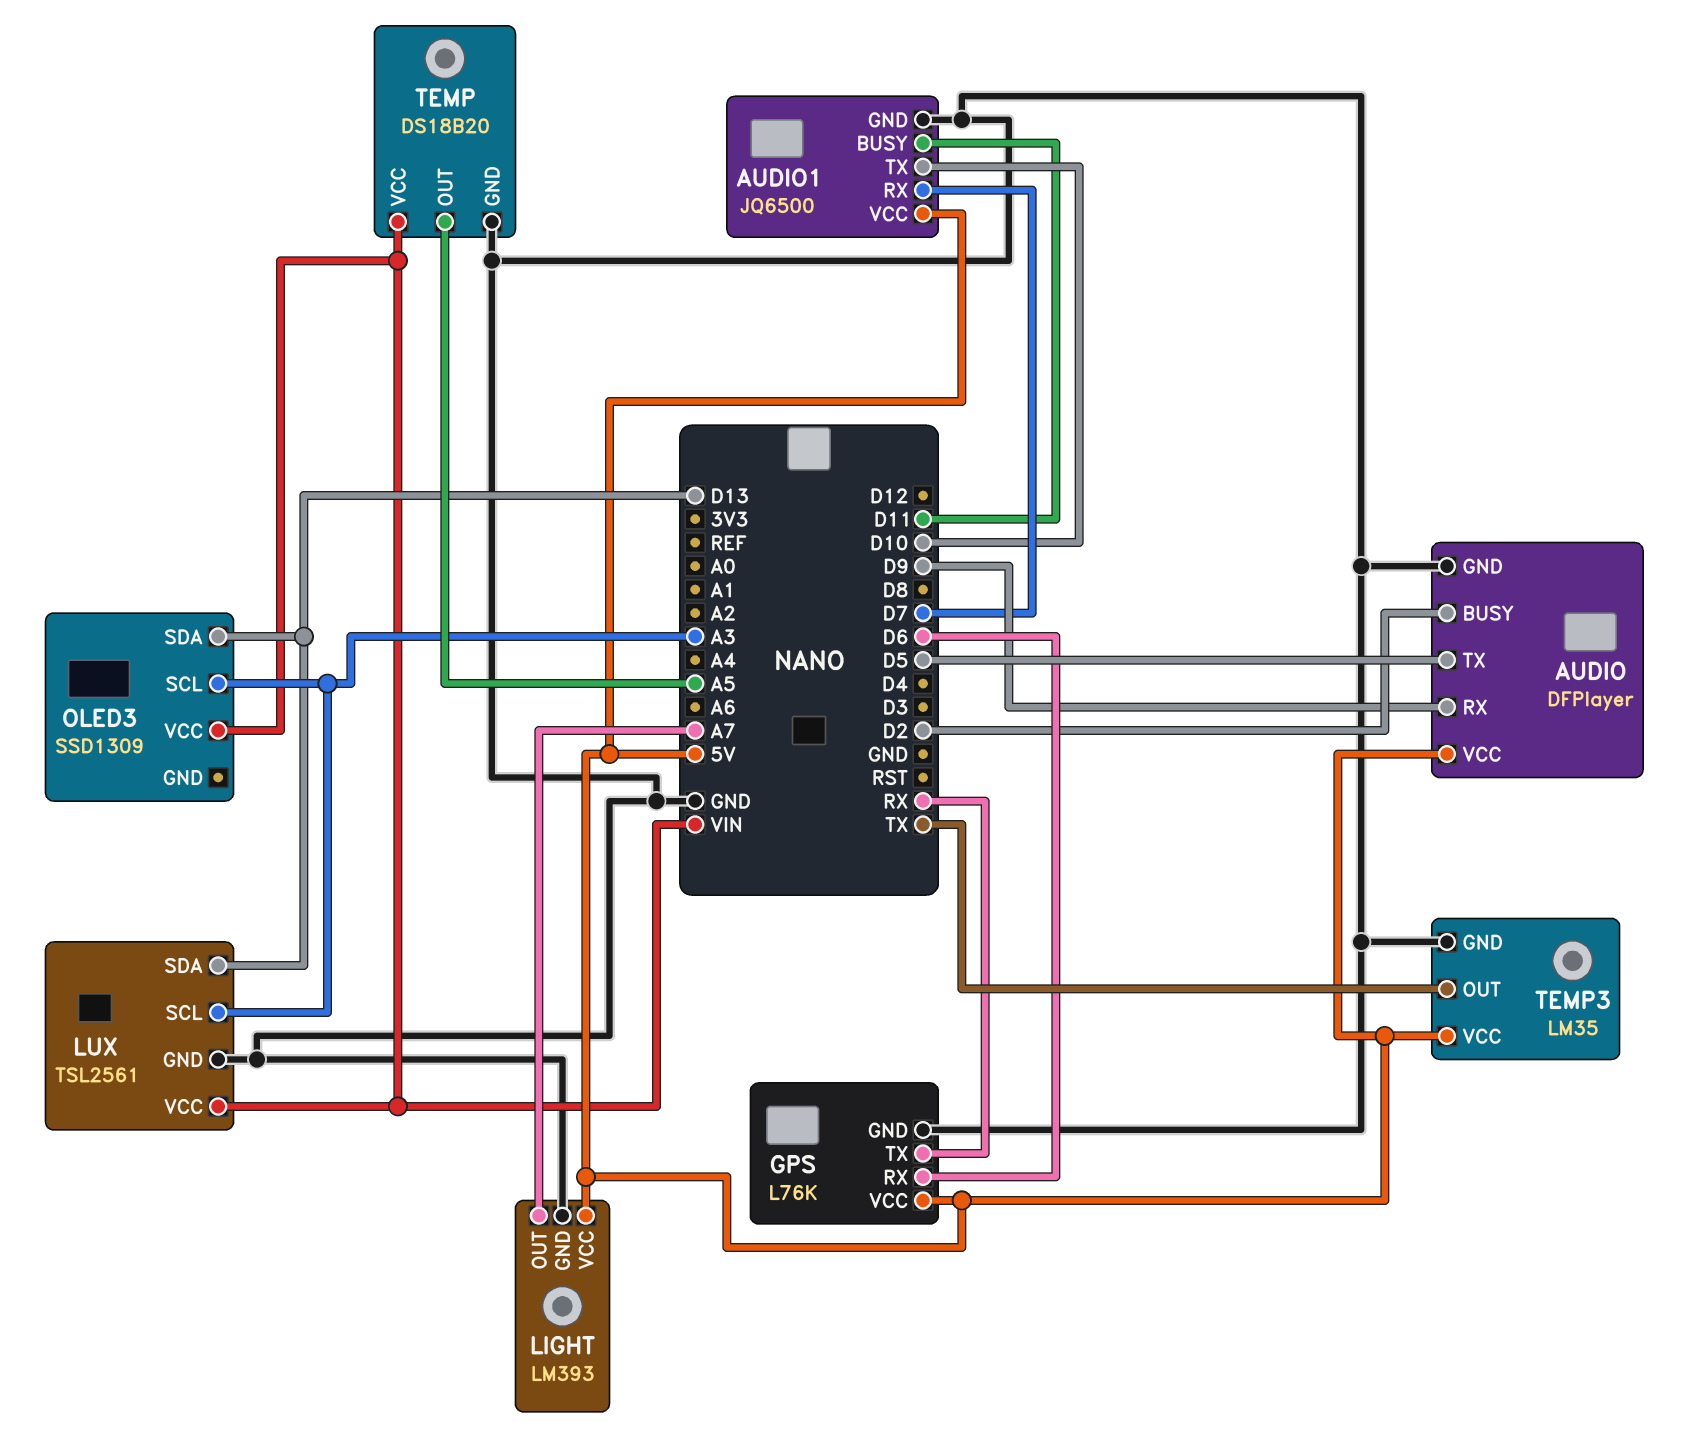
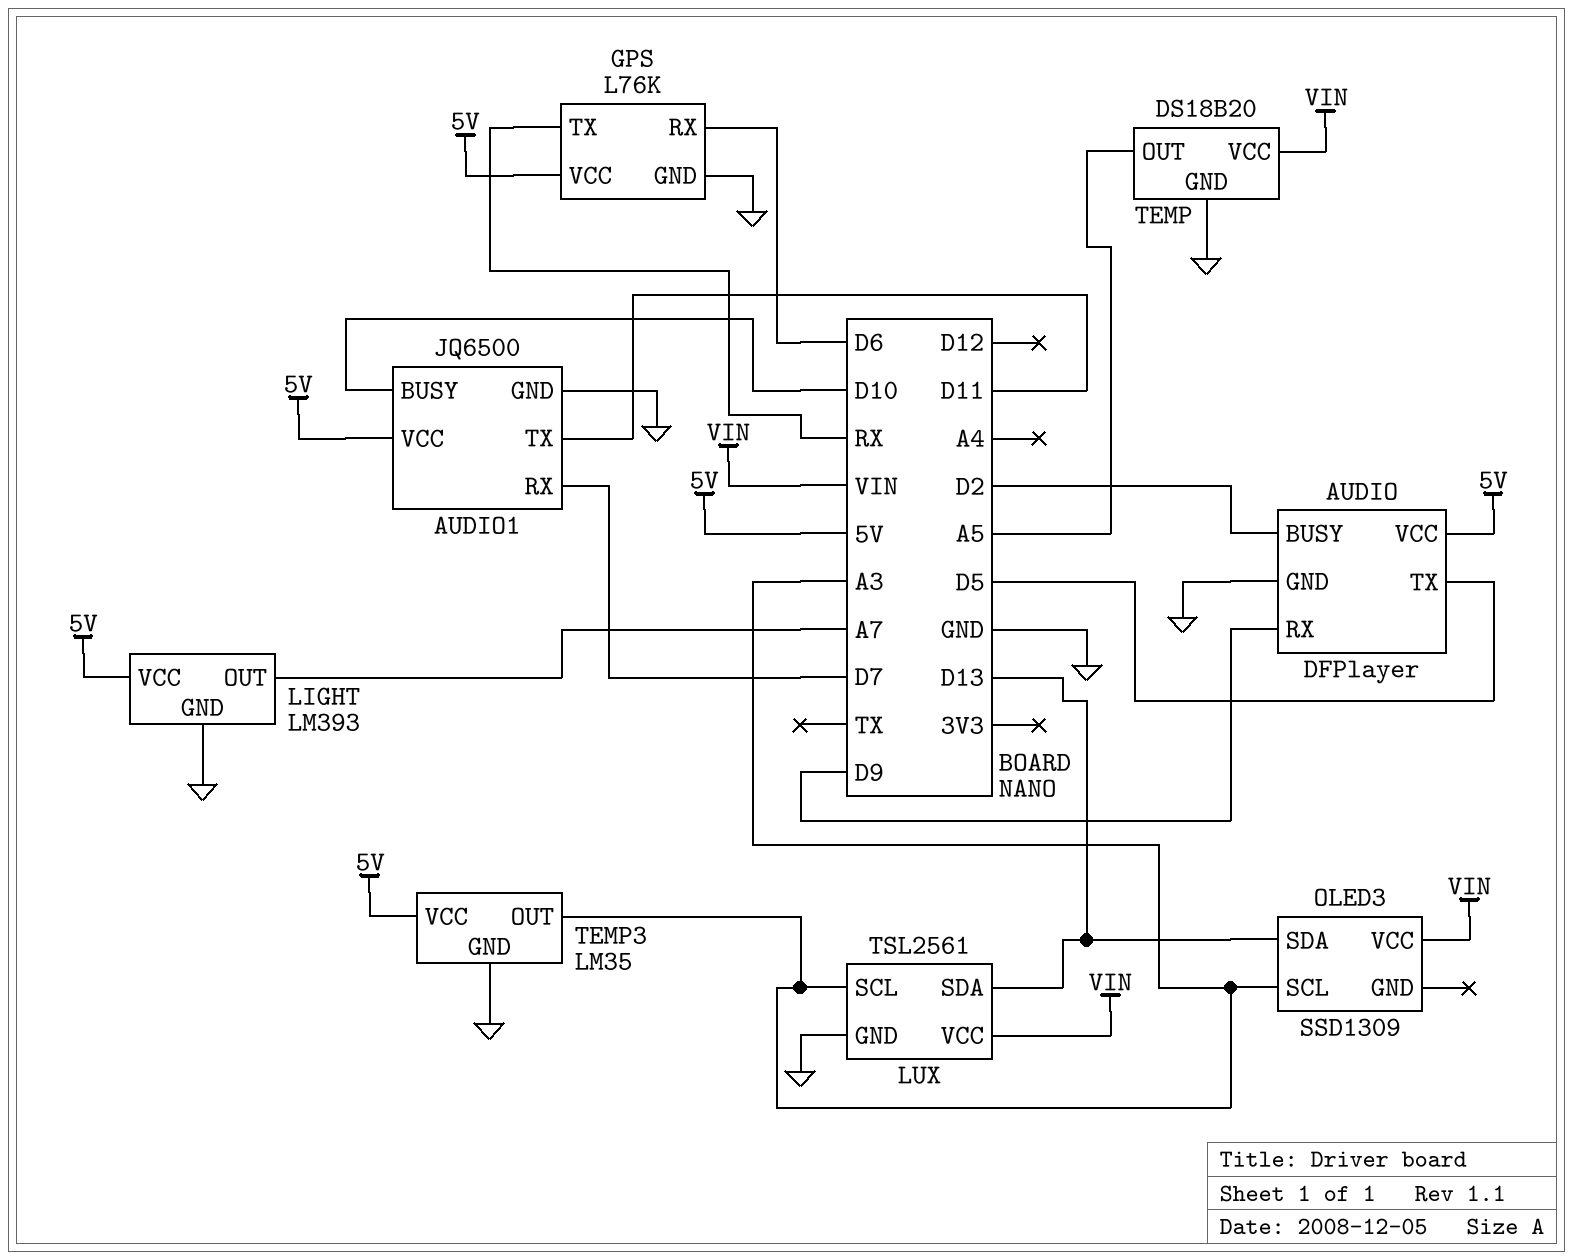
AUDIO1 pin BUSY: D11 -> D10
AUDIO1 pin TX: D10 -> D11
TEMP3 pin OUT: TX -> A3

